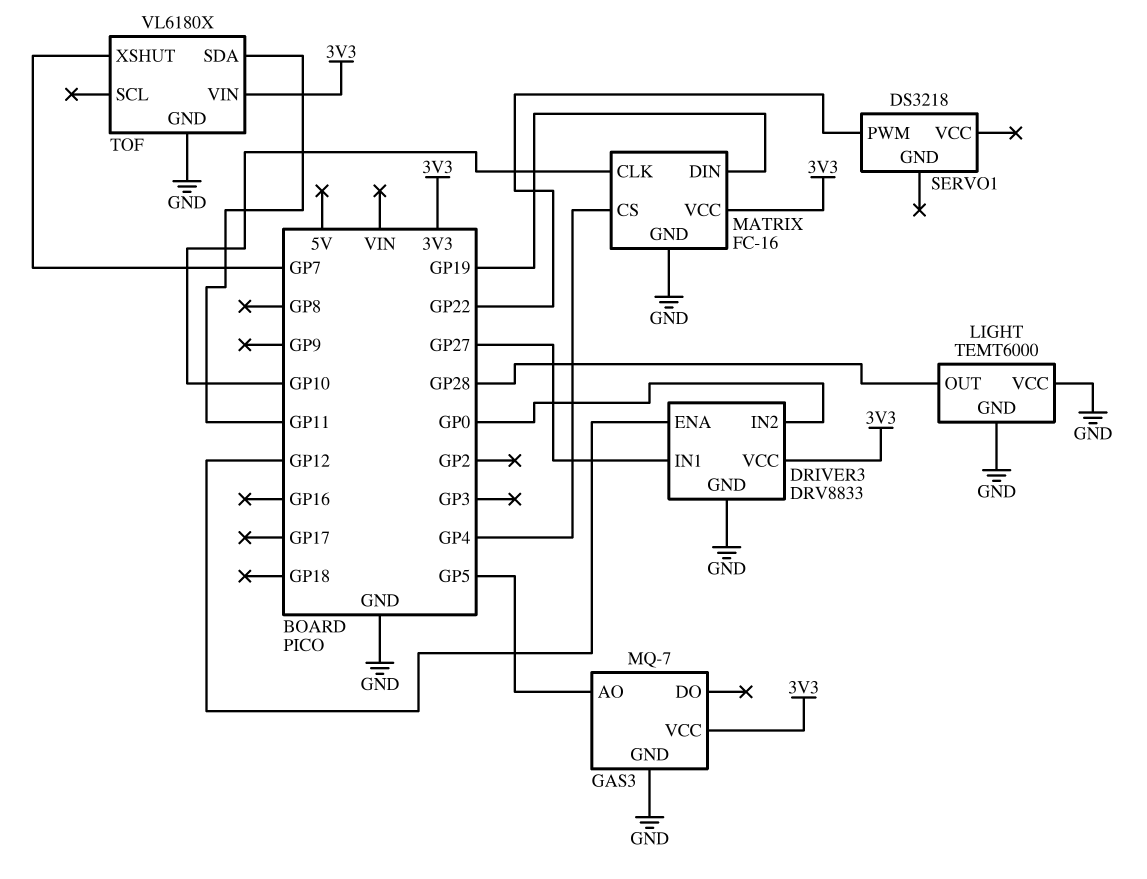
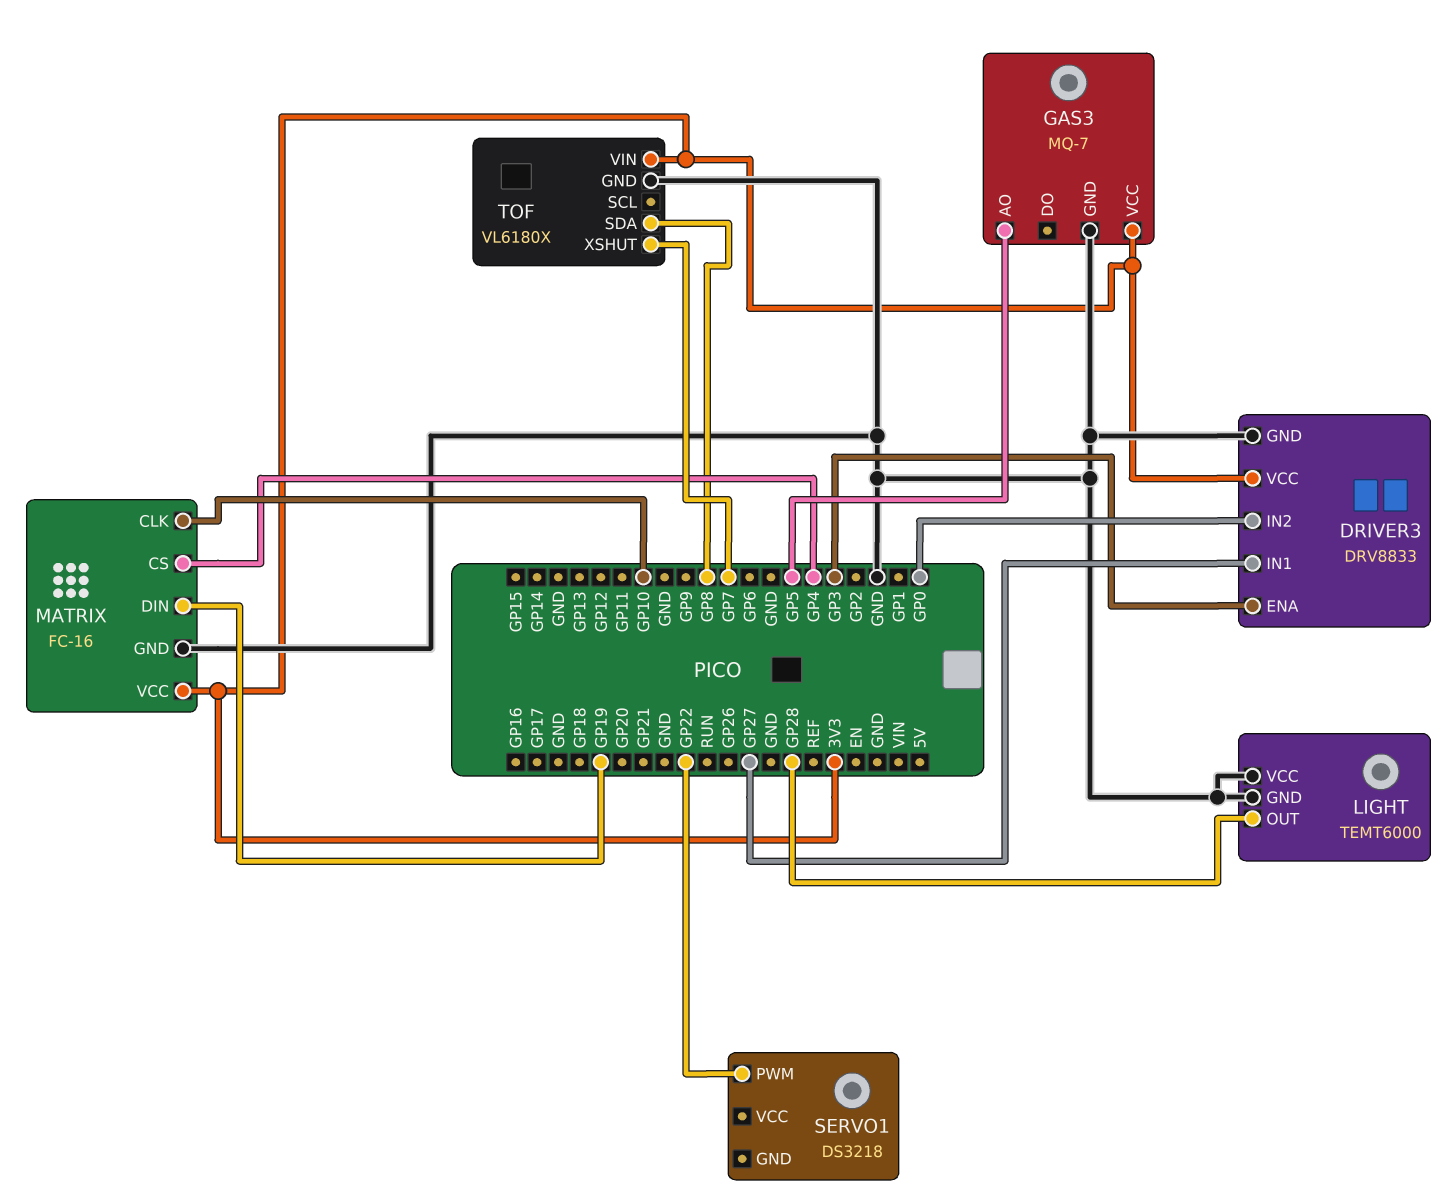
DRIVER3 pin ENA: GP12 -> GP3
TOF pin SDA: GP11 -> GP8

